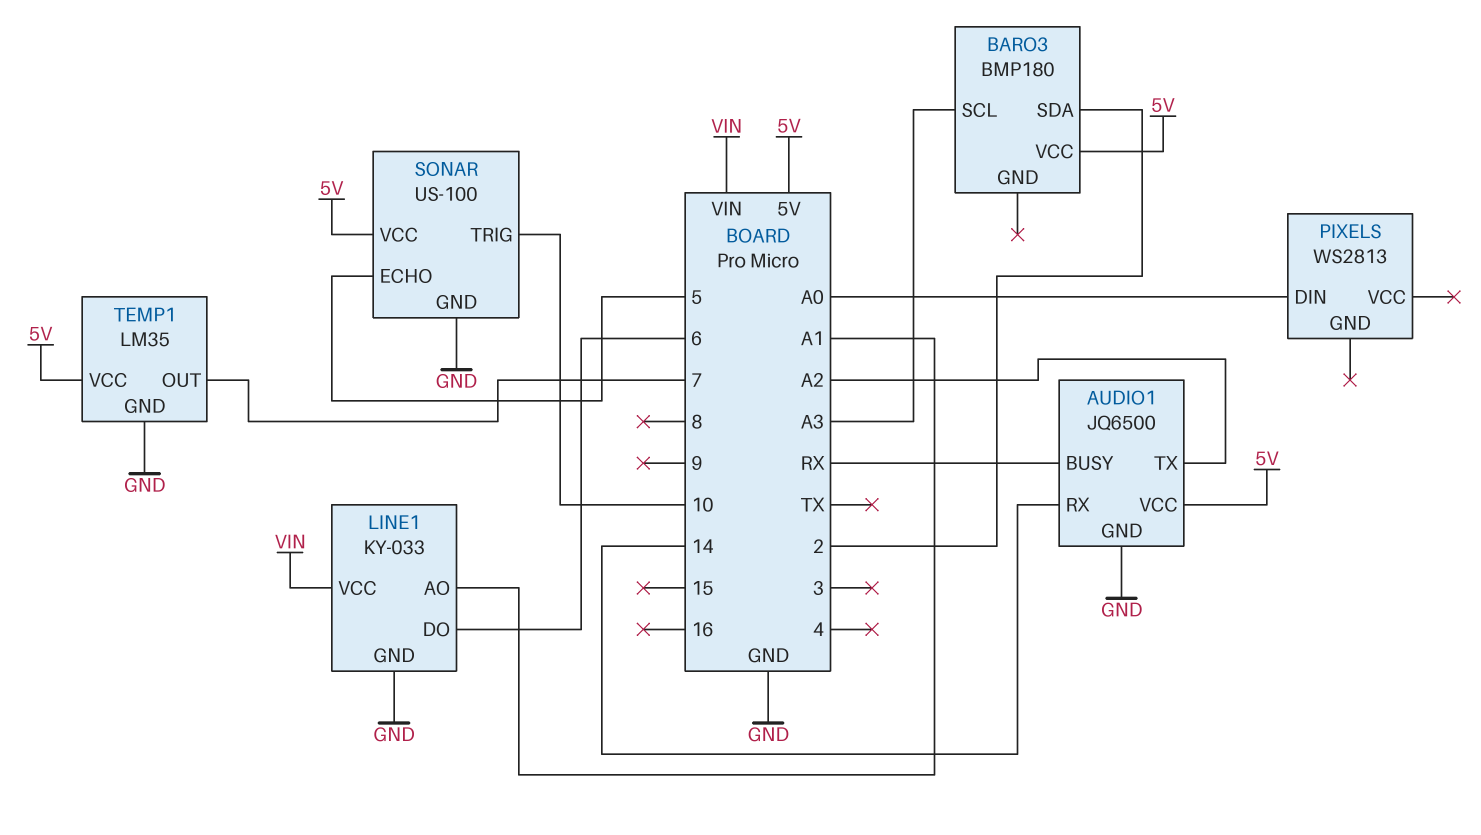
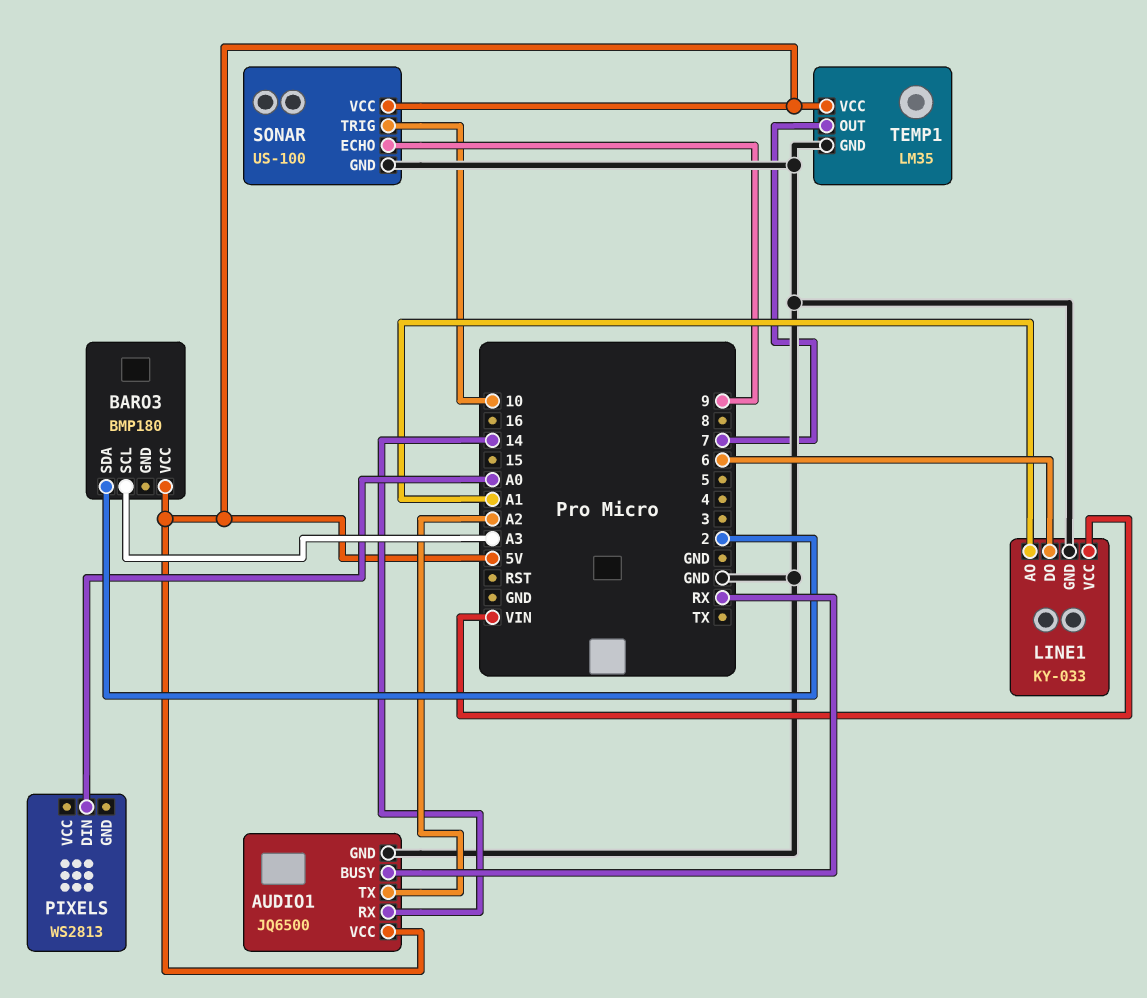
SONAR pin ECHO: 5 -> 9

